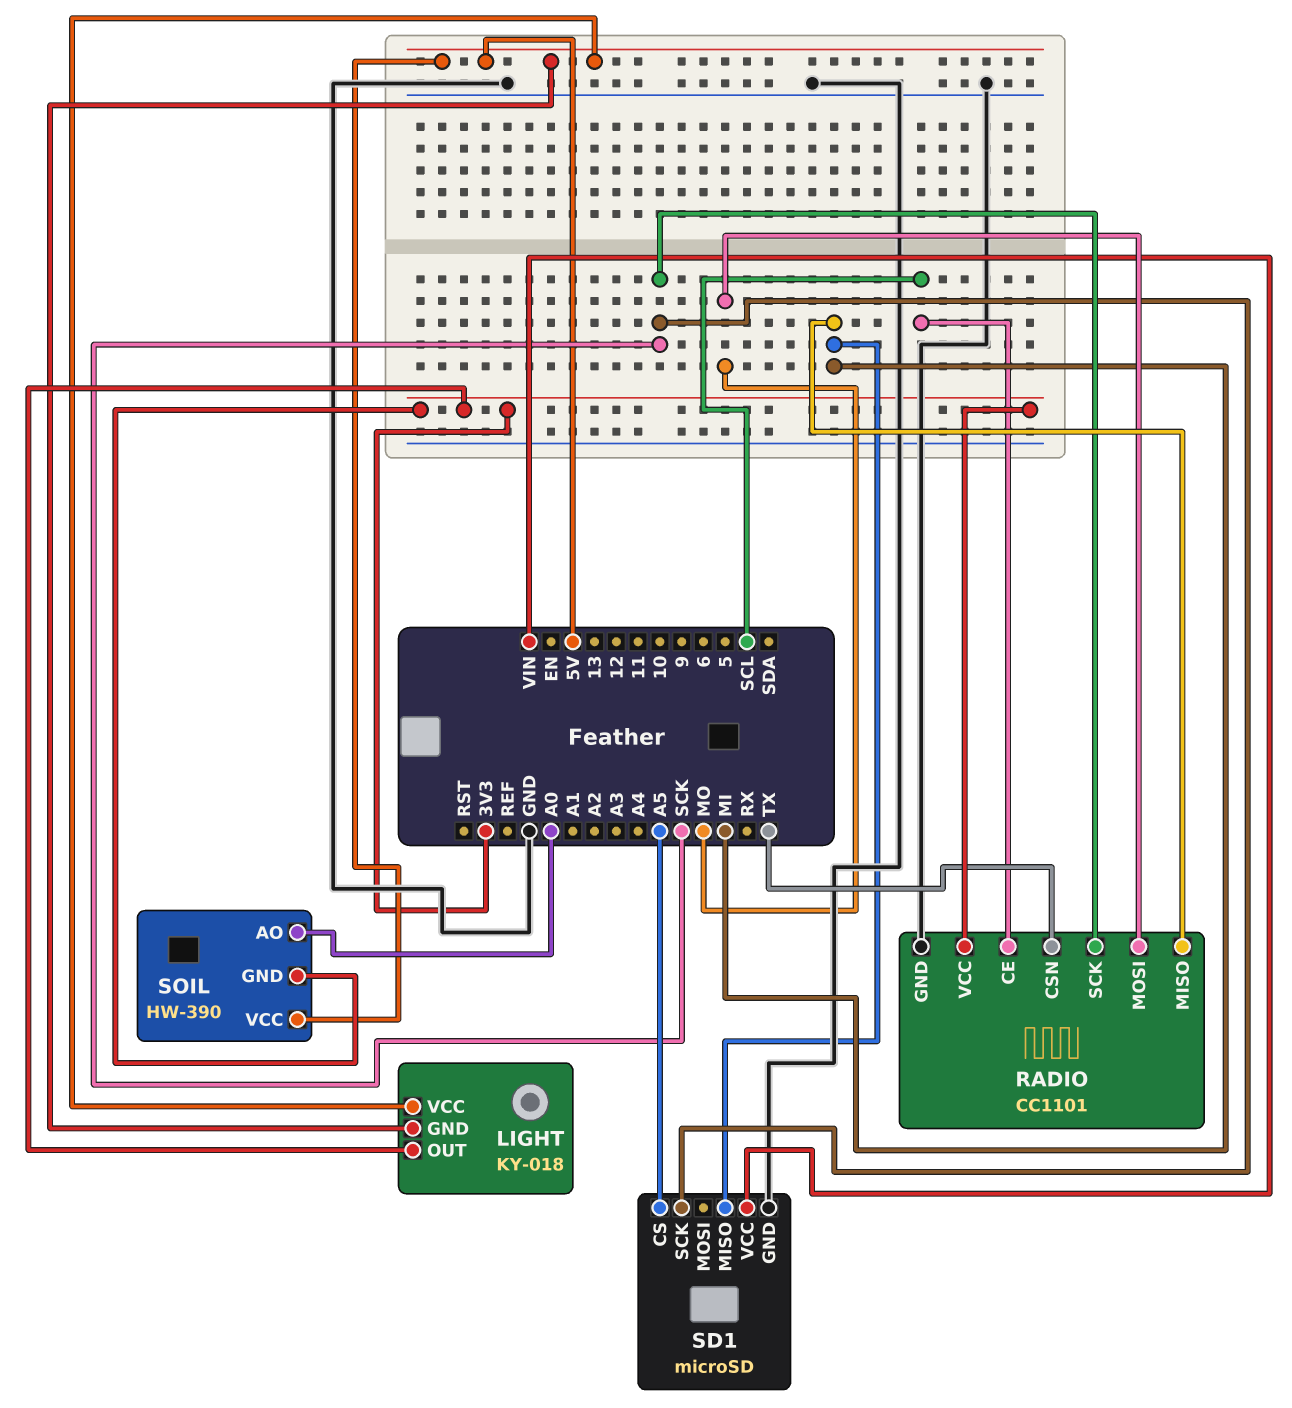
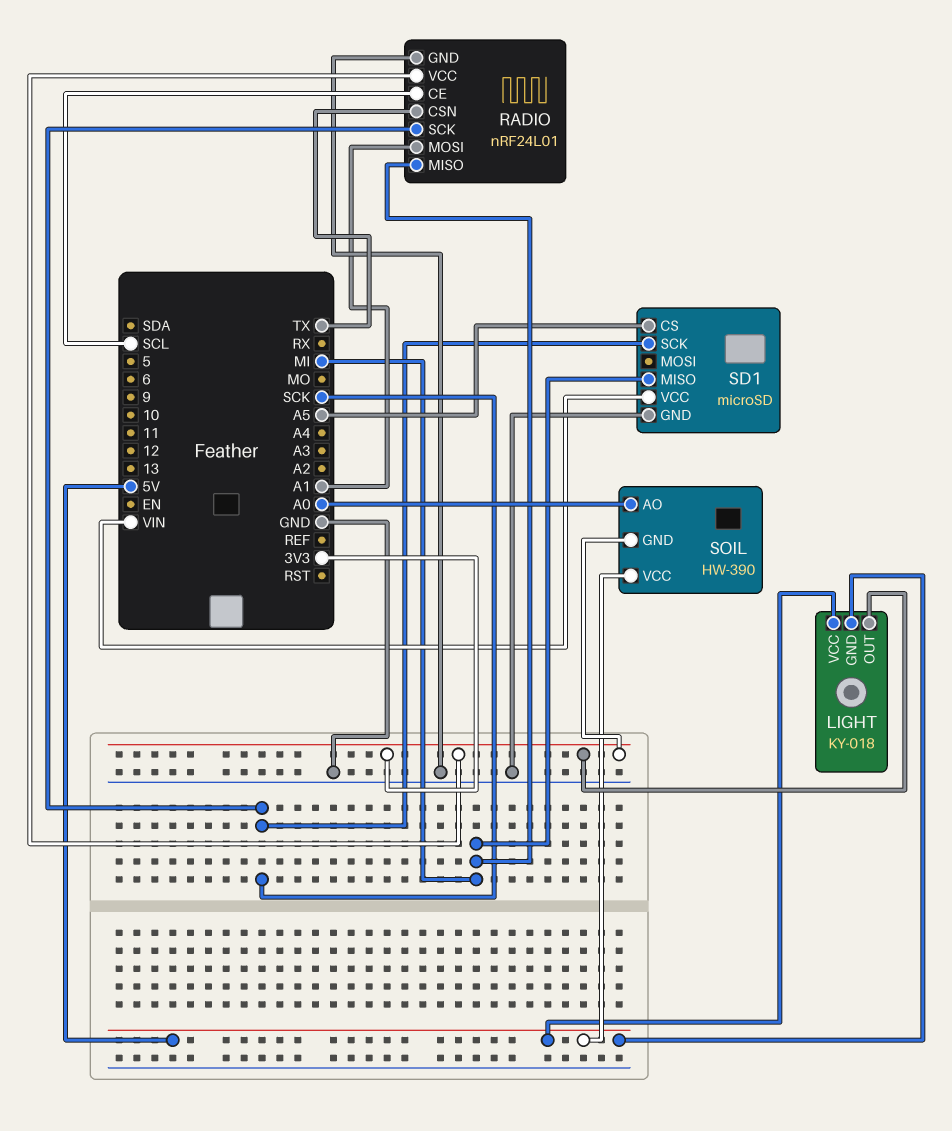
RADIO: CC1101 -> nRF24L01
RADIO pin MOSI: MO -> A1

